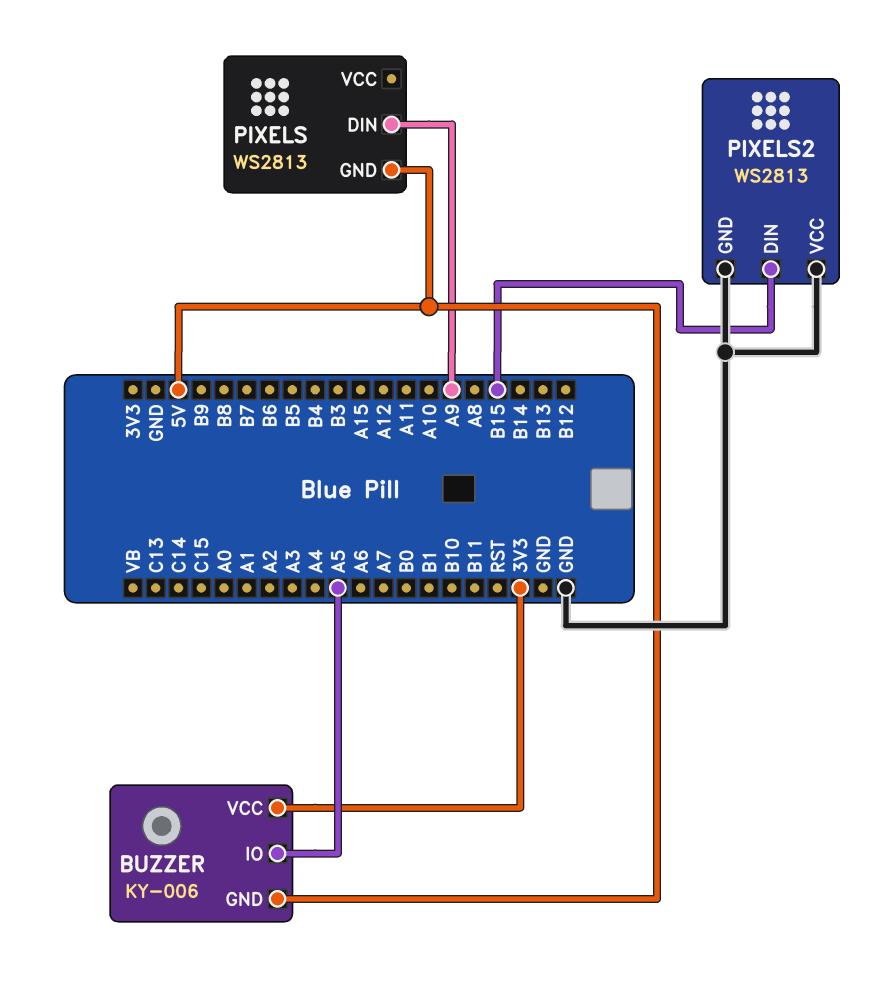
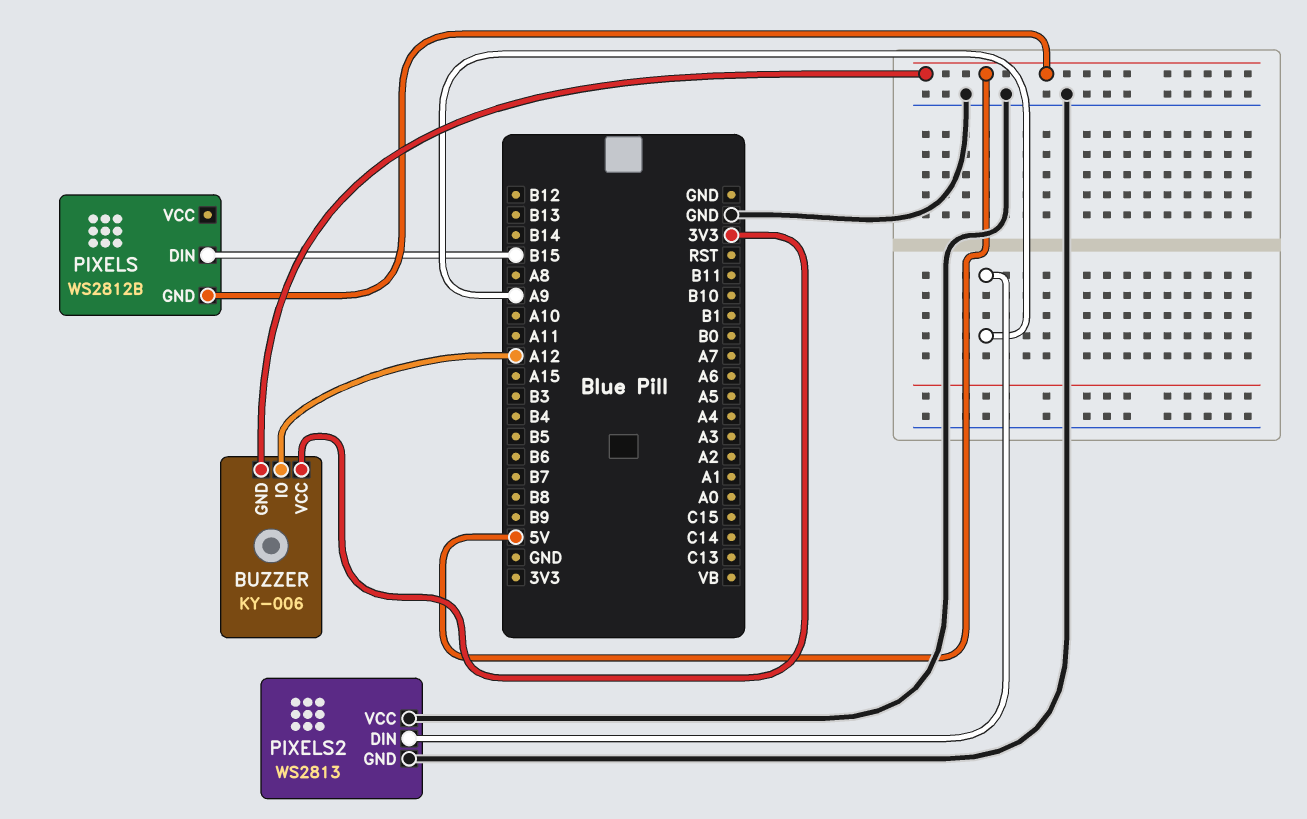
BUZZER pin IO: A5 -> A12
PIXELS: WS2813 -> WS2812B
PIXELS pin DIN: A9 -> B15
PIXELS2 pin DIN: B15 -> A9

